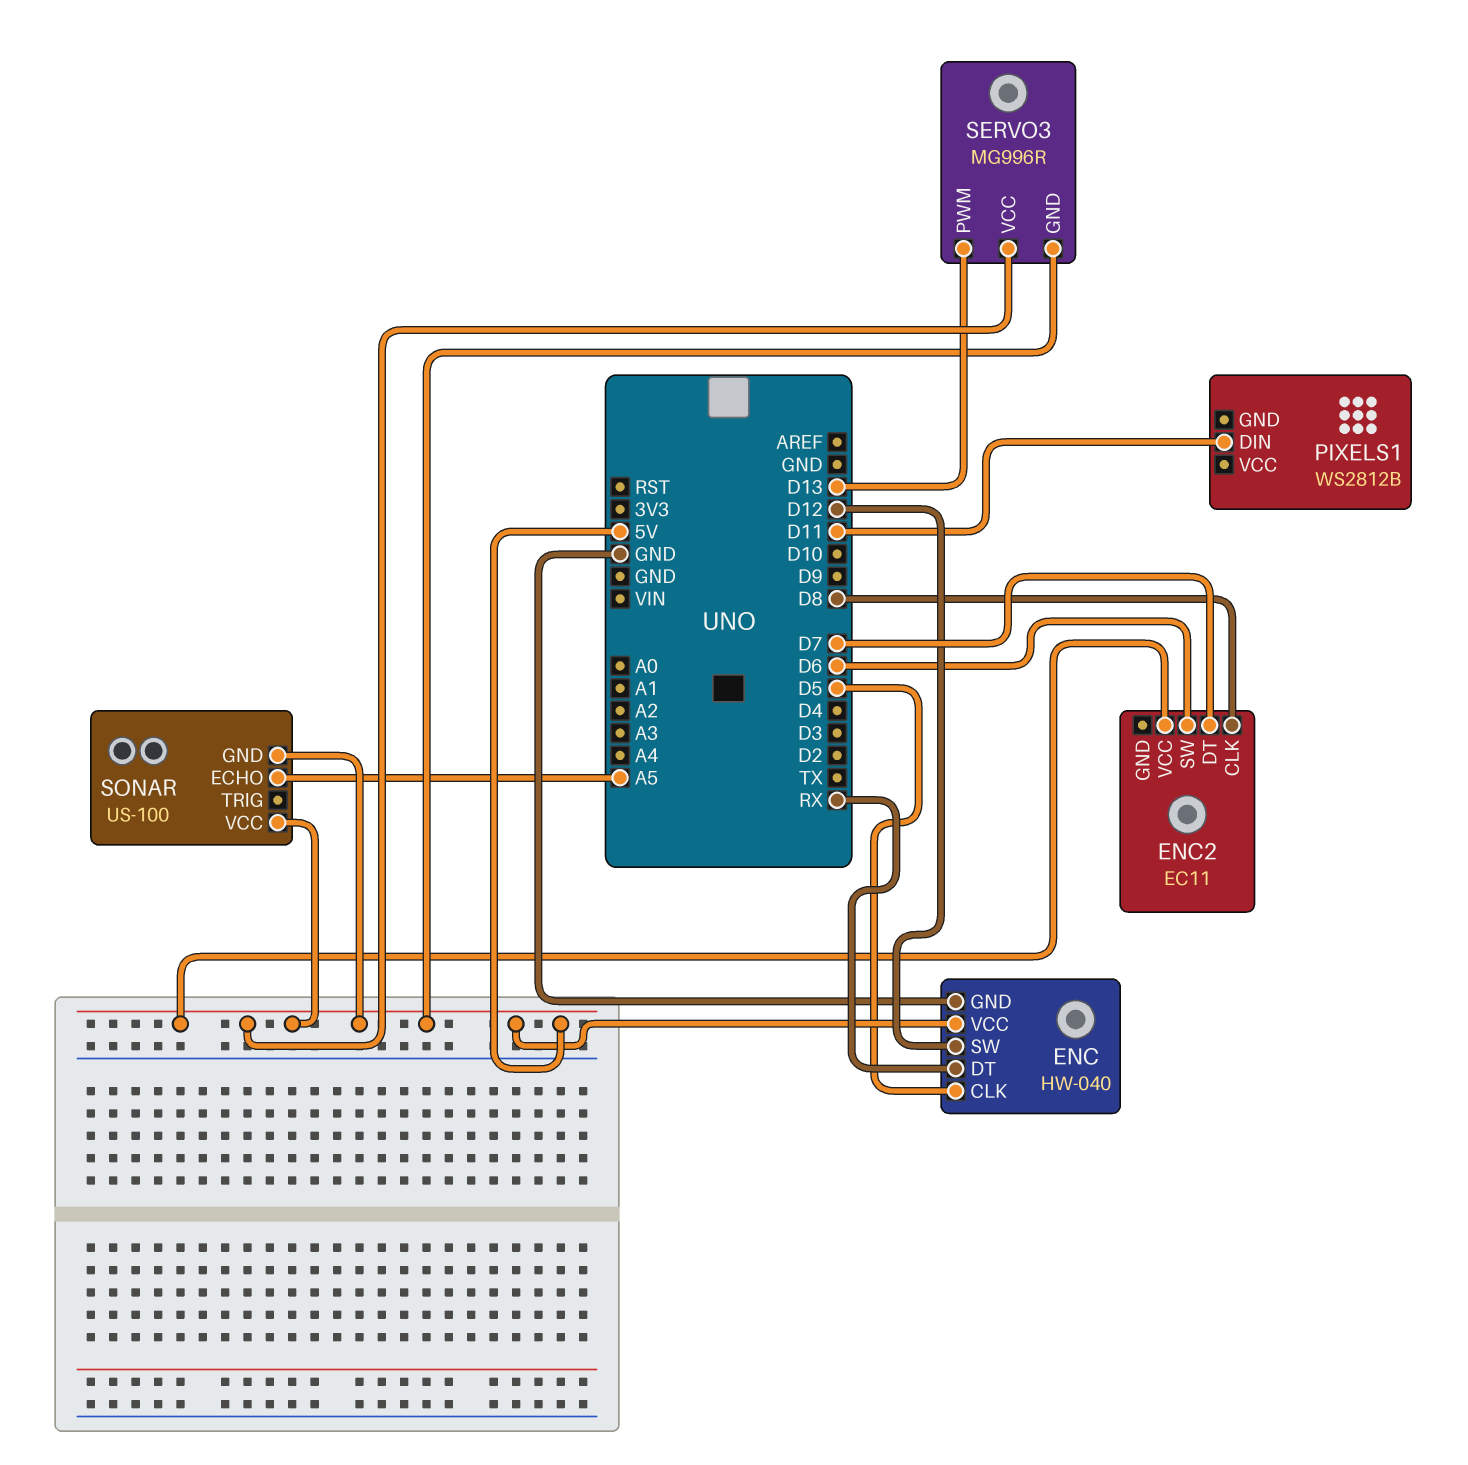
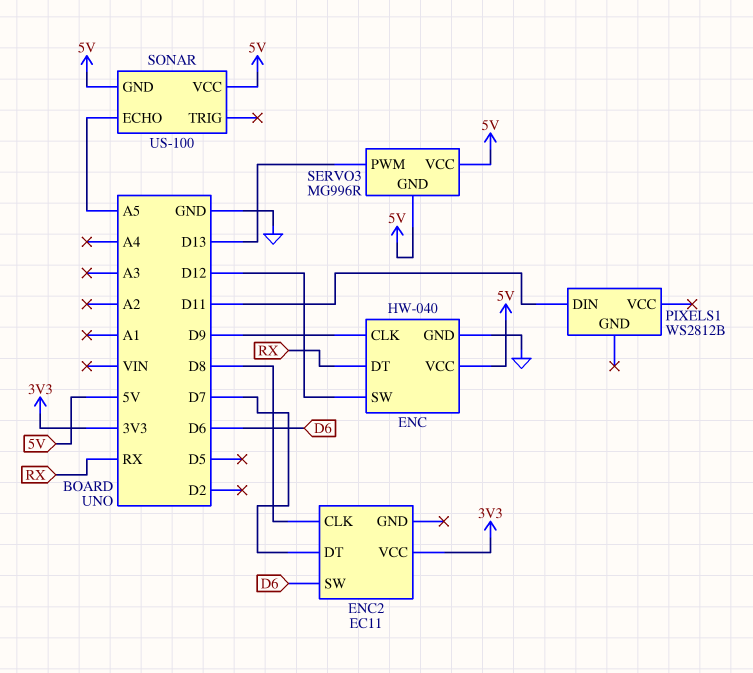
ENC pin CLK: D5 -> D9
ENC2 pin VCC: 5V -> 3V3

